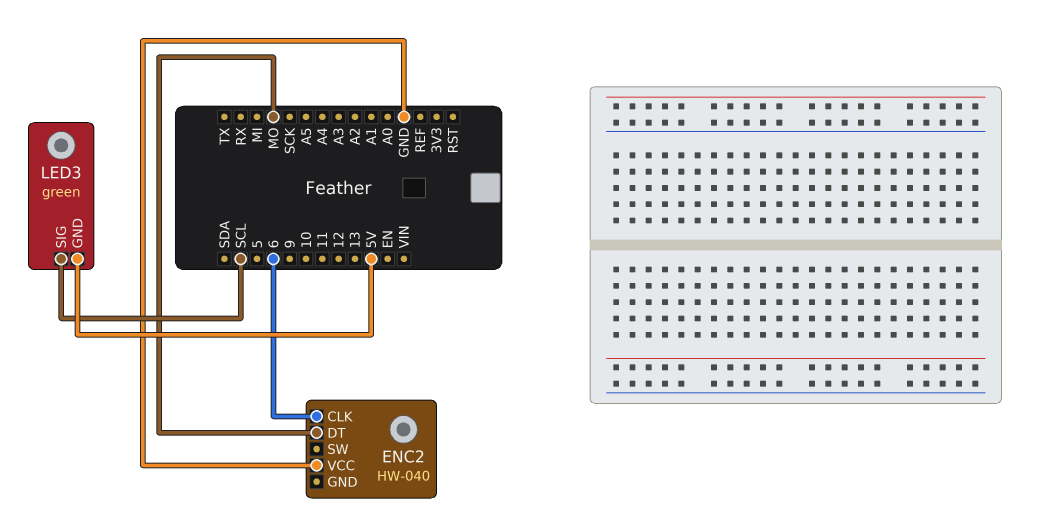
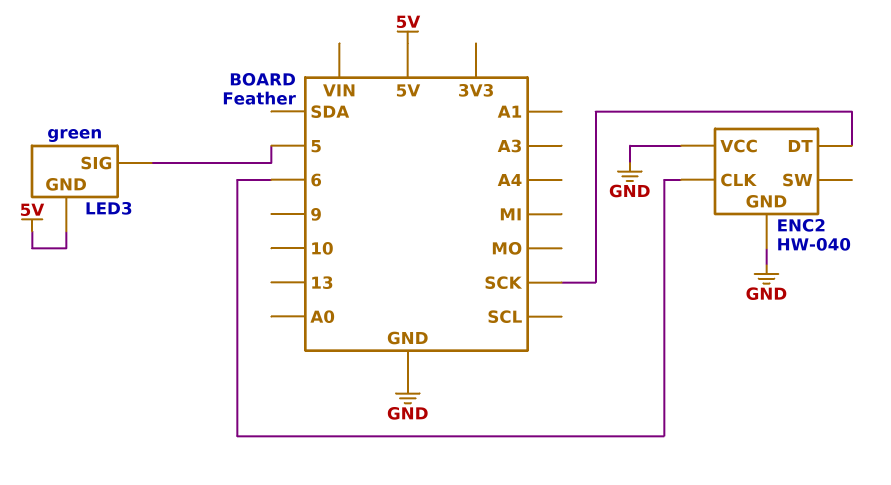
ENC2 pin DT: MO -> SCK
ENC2 pin GND: none -> GND
LED3 pin SIG: SCL -> 5

